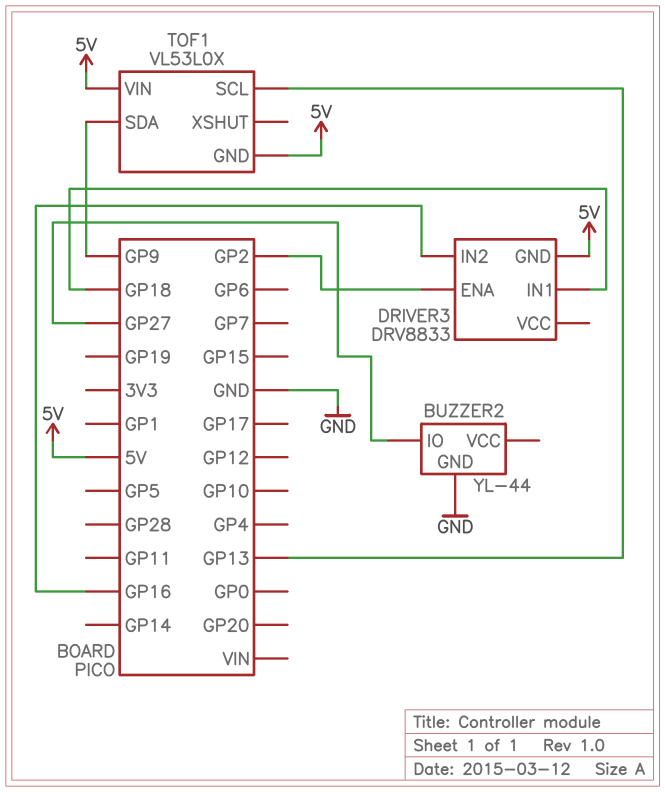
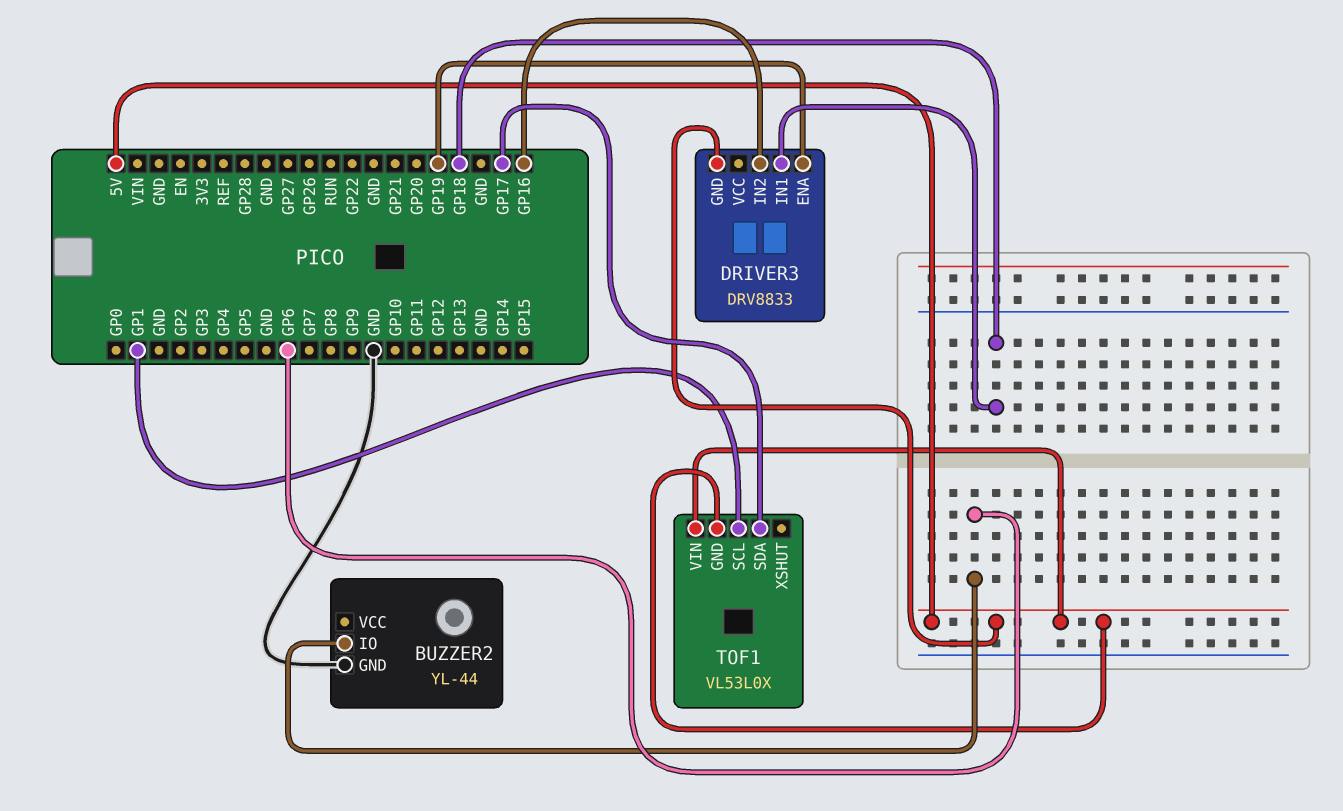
BUZZER2 pin IO: GP27 -> GP6
DRIVER3 pin ENA: GP2 -> GP19
TOF1 pin SCL: GP13 -> GP1
TOF1 pin SDA: GP9 -> GP17

